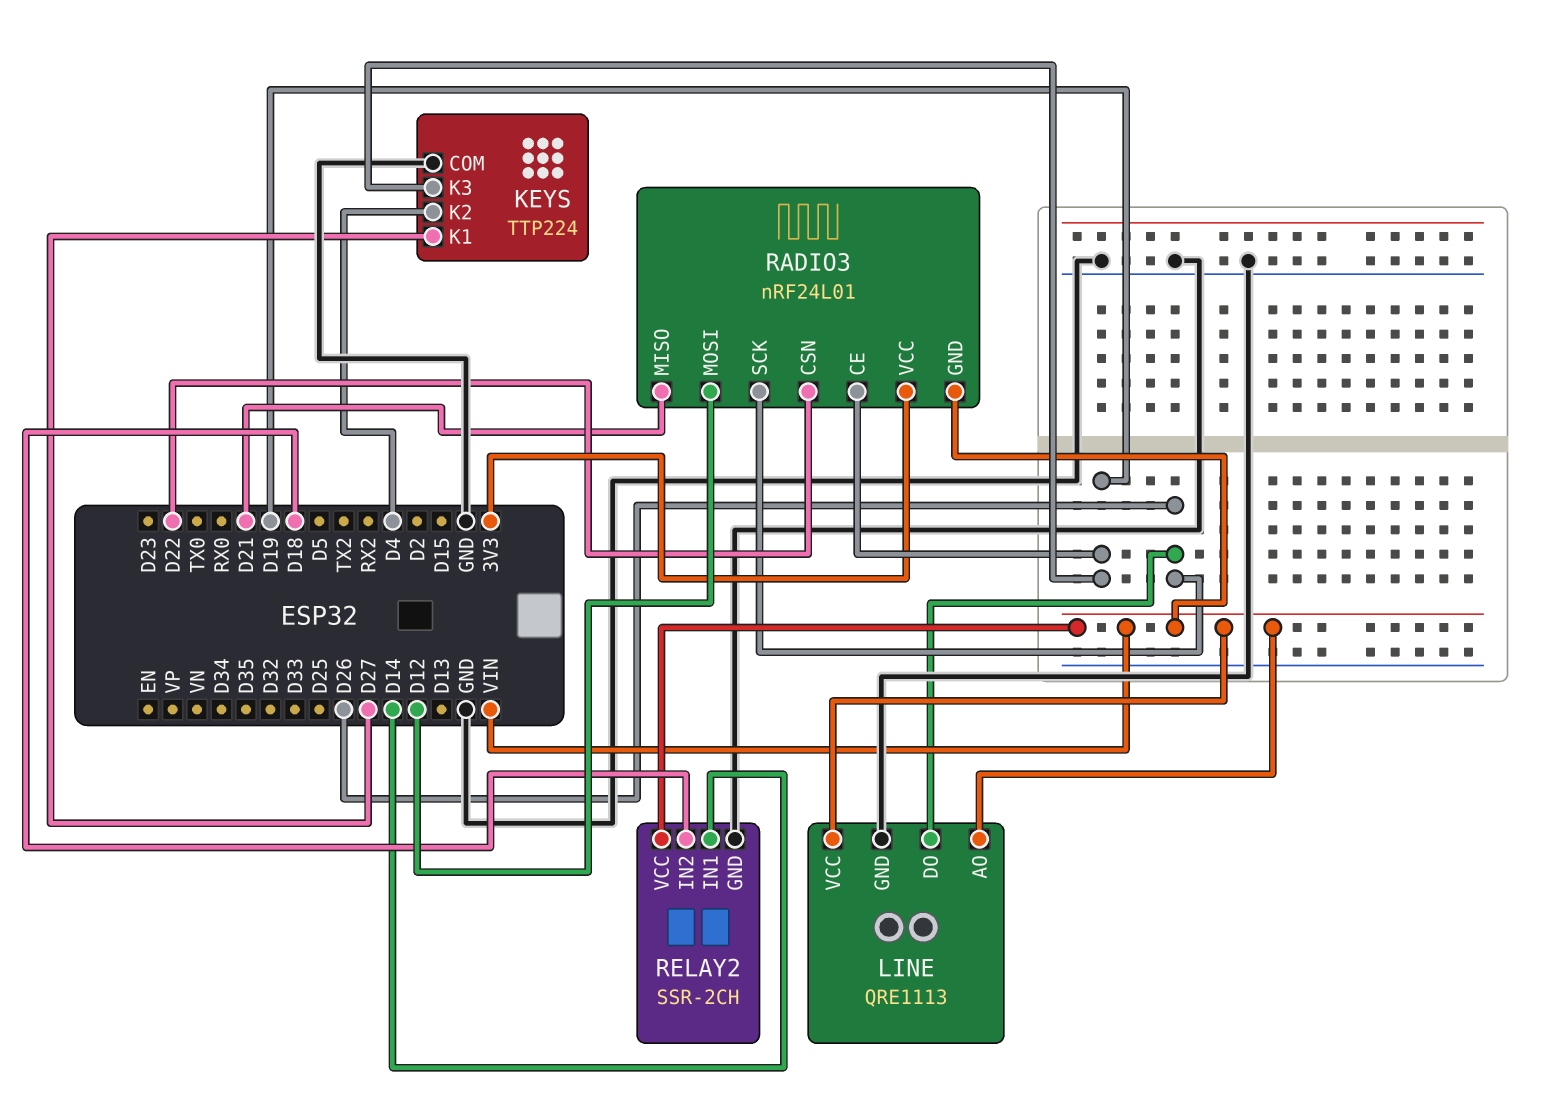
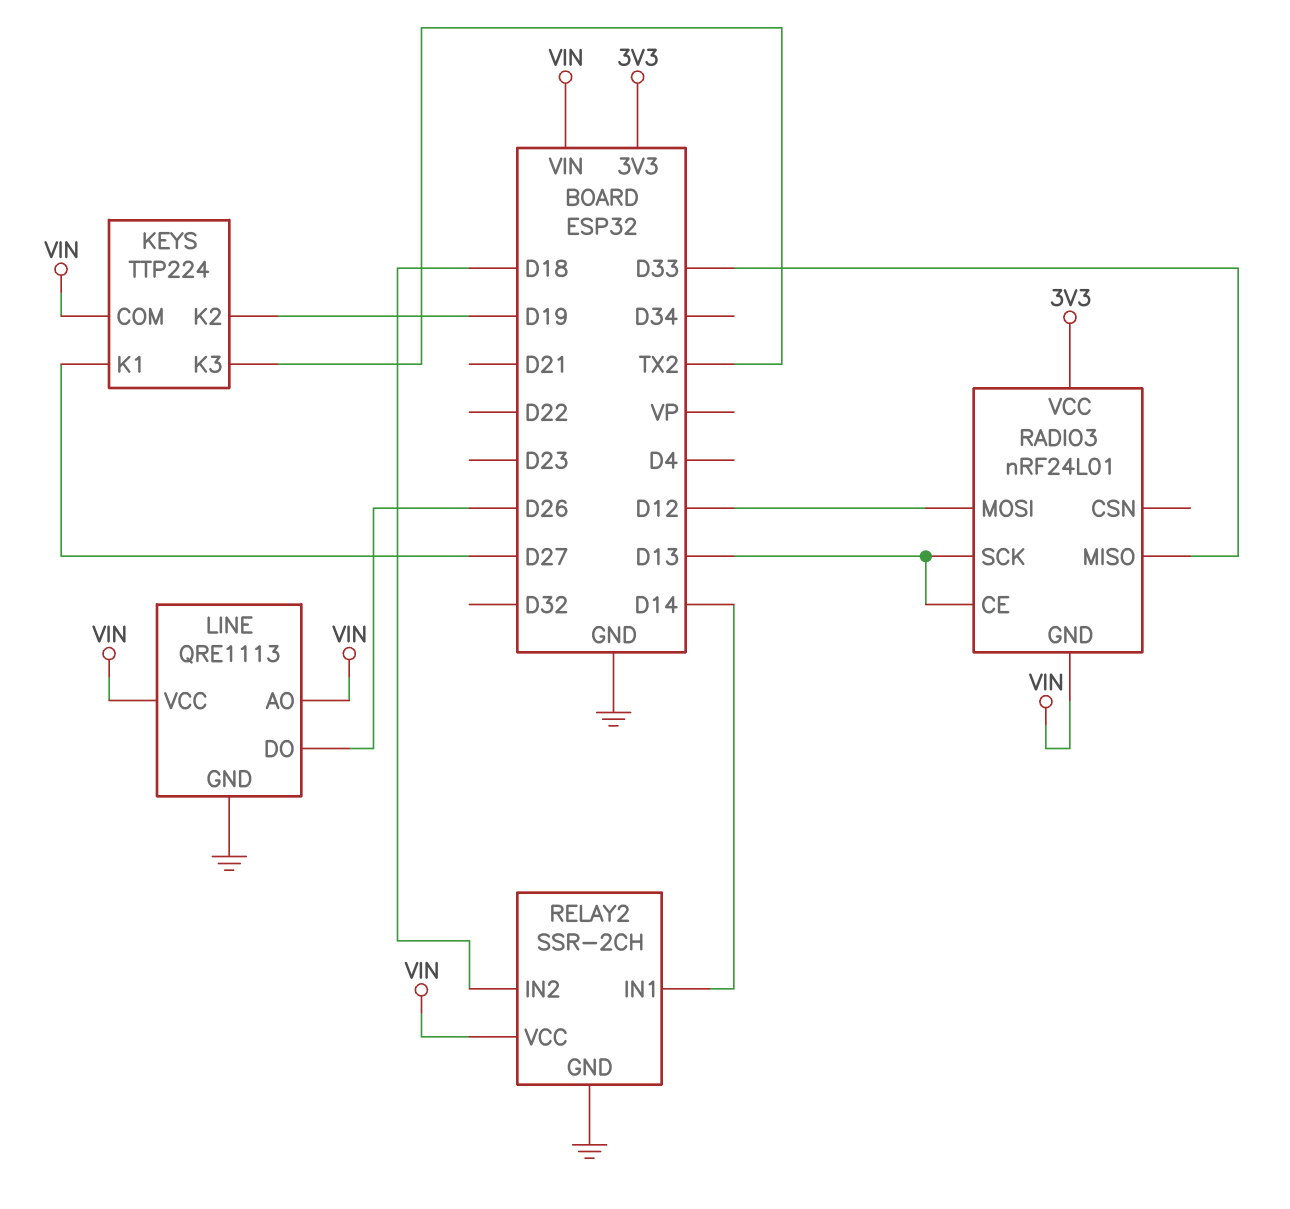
KEYS pin COM: GND -> VIN
KEYS pin K2: D4 -> D19
KEYS pin K3: D19 -> TX2
RADIO3 pin CE: D19 -> D13
RADIO3 pin CSN: D22 -> none
RADIO3 pin MISO: D21 -> D33
RADIO3 pin SCK: D26 -> D13

